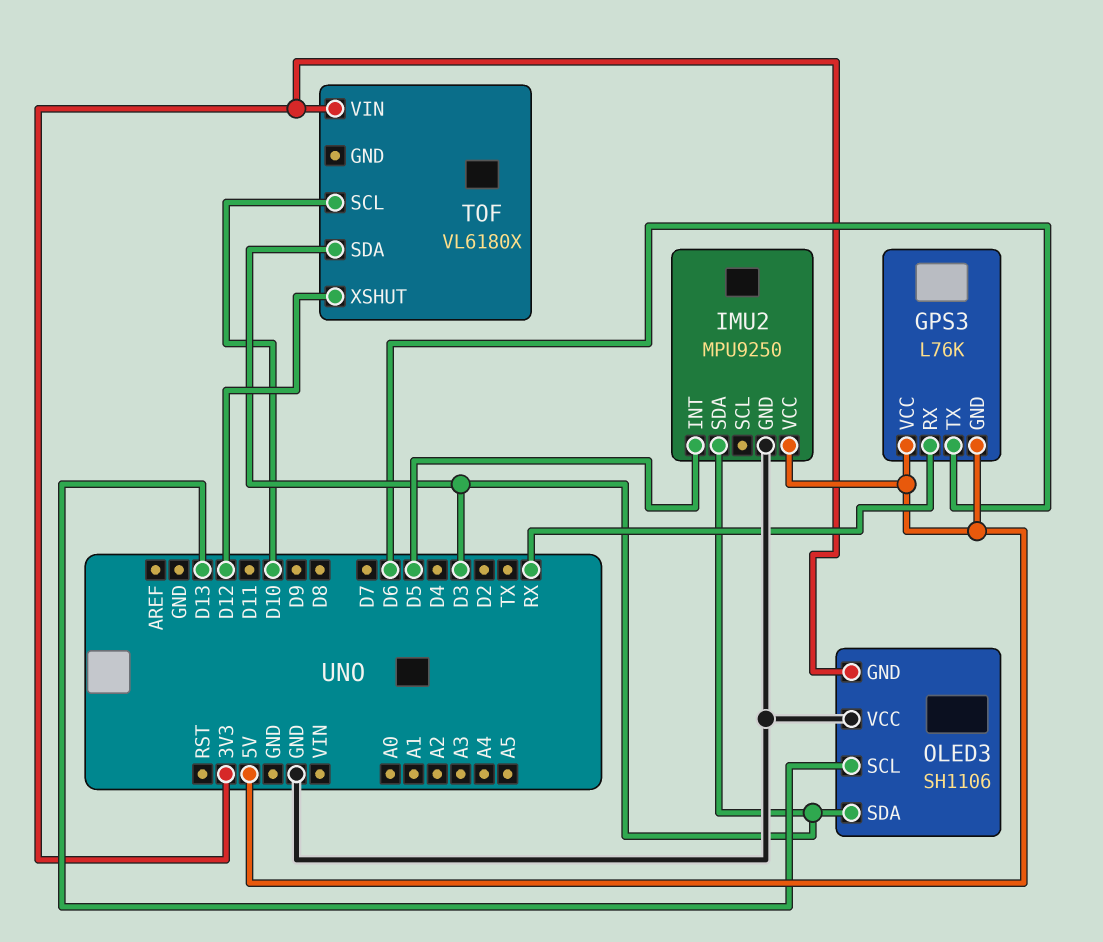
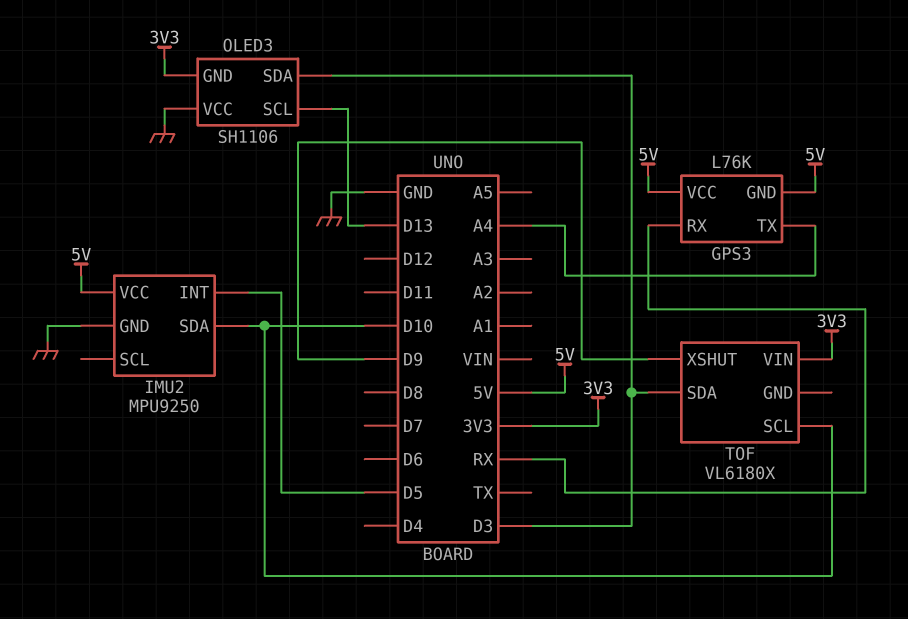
GPS3 pin TX: D6 -> A4
IMU2 pin SDA: D3 -> D10
TOF pin XSHUT: D12 -> D9

